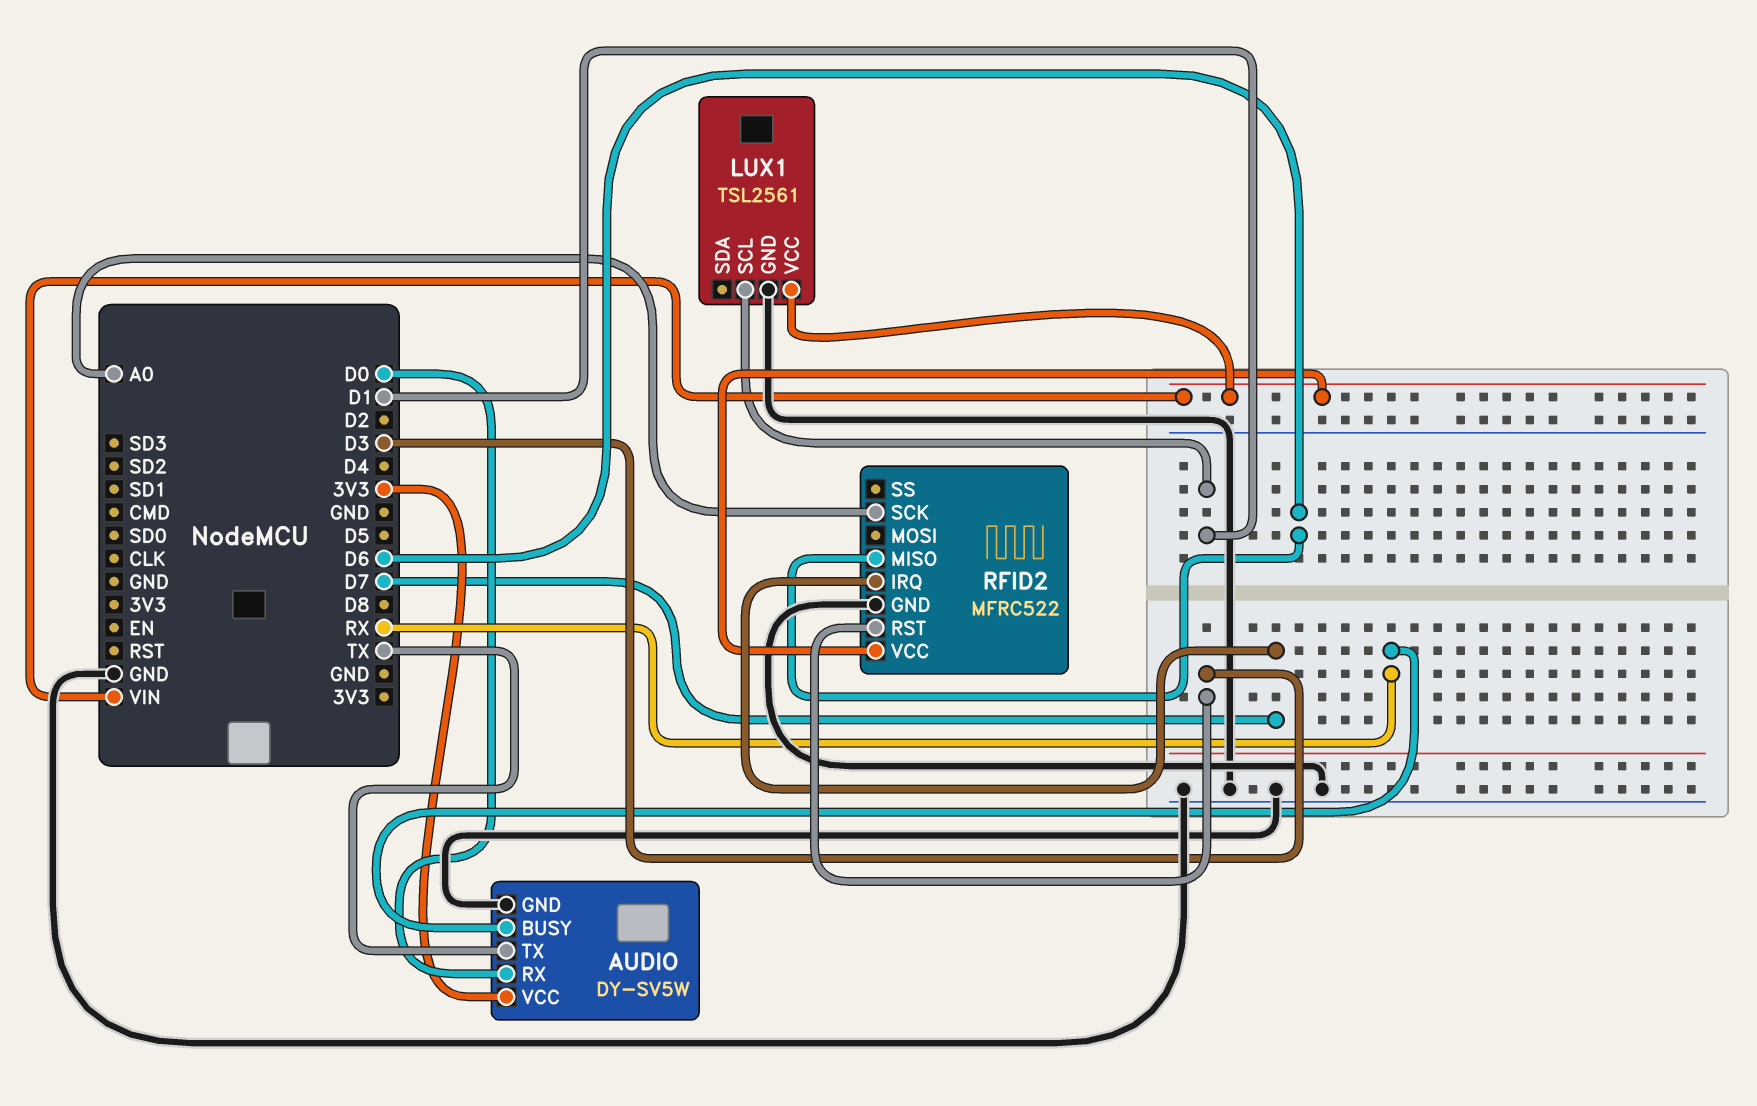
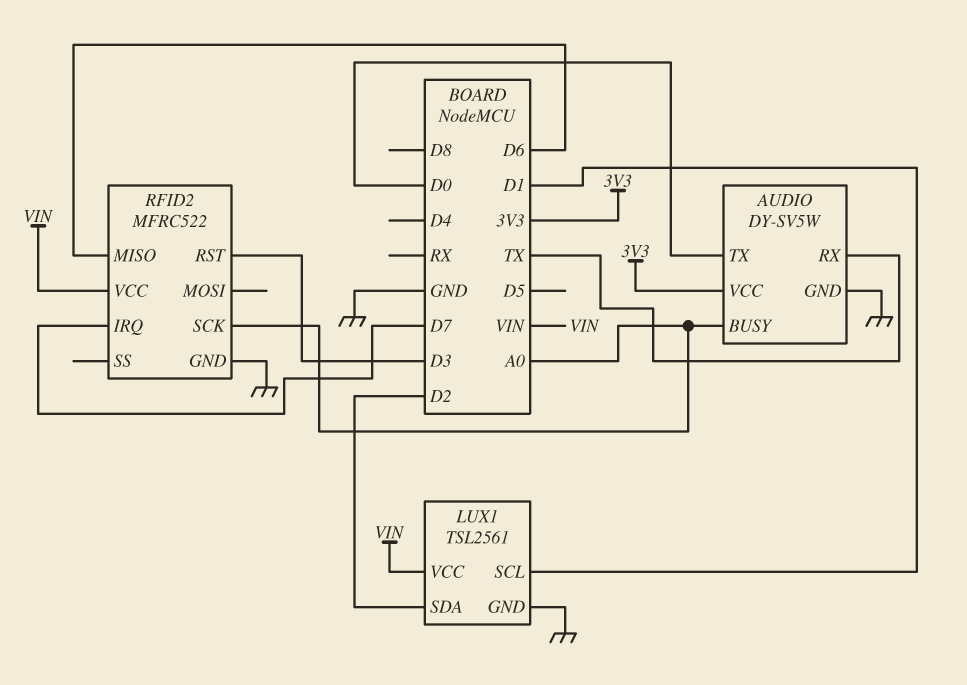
AUDIO pin BUSY: RX -> A0
AUDIO pin RX: D0 -> TX
AUDIO pin TX: TX -> D0
LUX1 pin SDA: none -> D2

